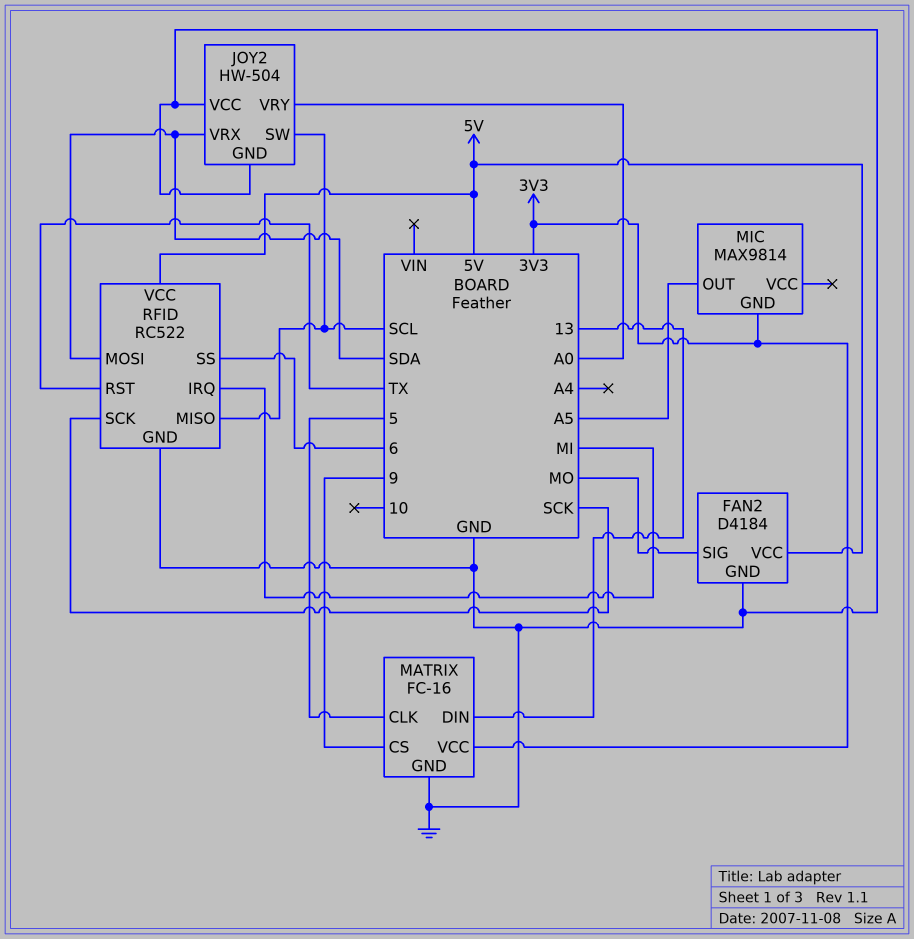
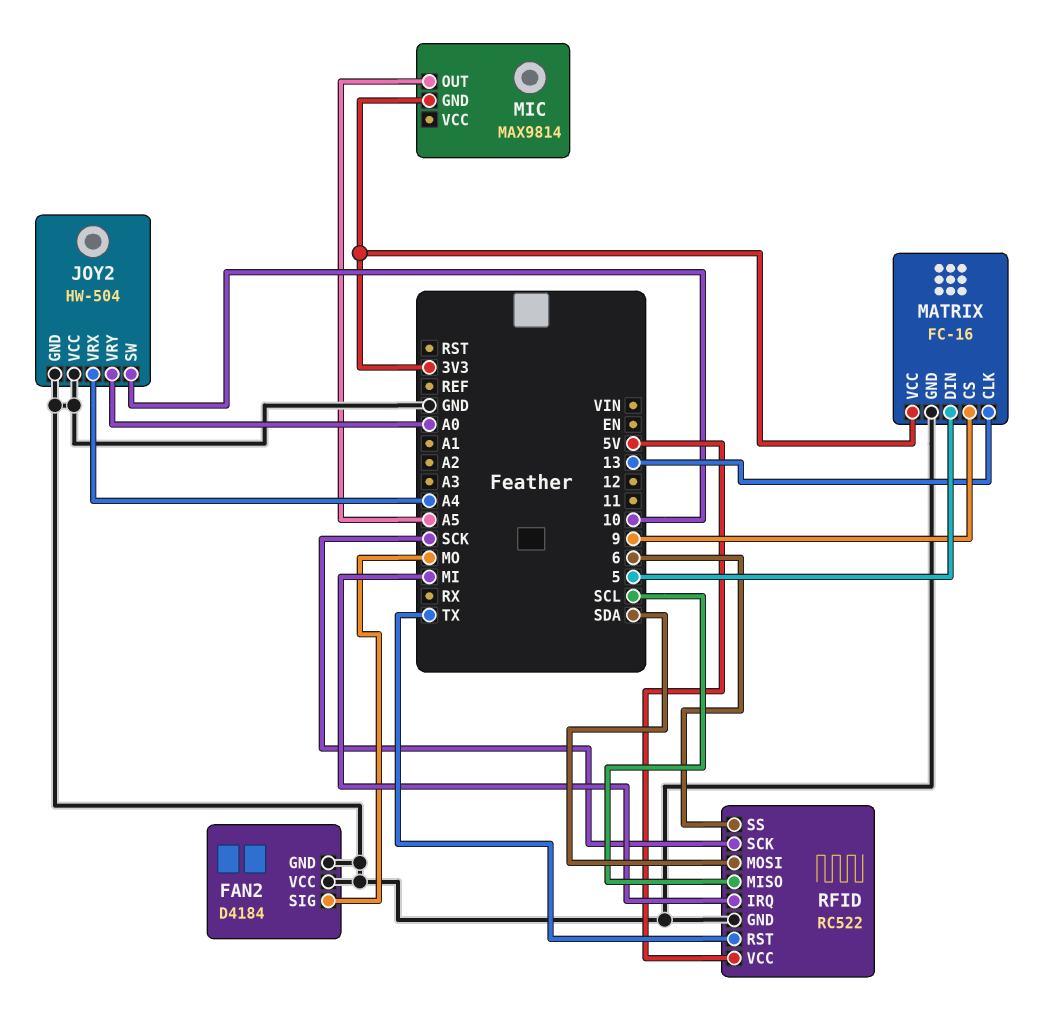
FAN2 pin VCC: 5V -> GND
JOY2 pin SW: SCL -> 10
JOY2 pin VRX: SDA -> A4
MATRIX pin CLK: 5 -> 13
MATRIX pin DIN: 13 -> 5

